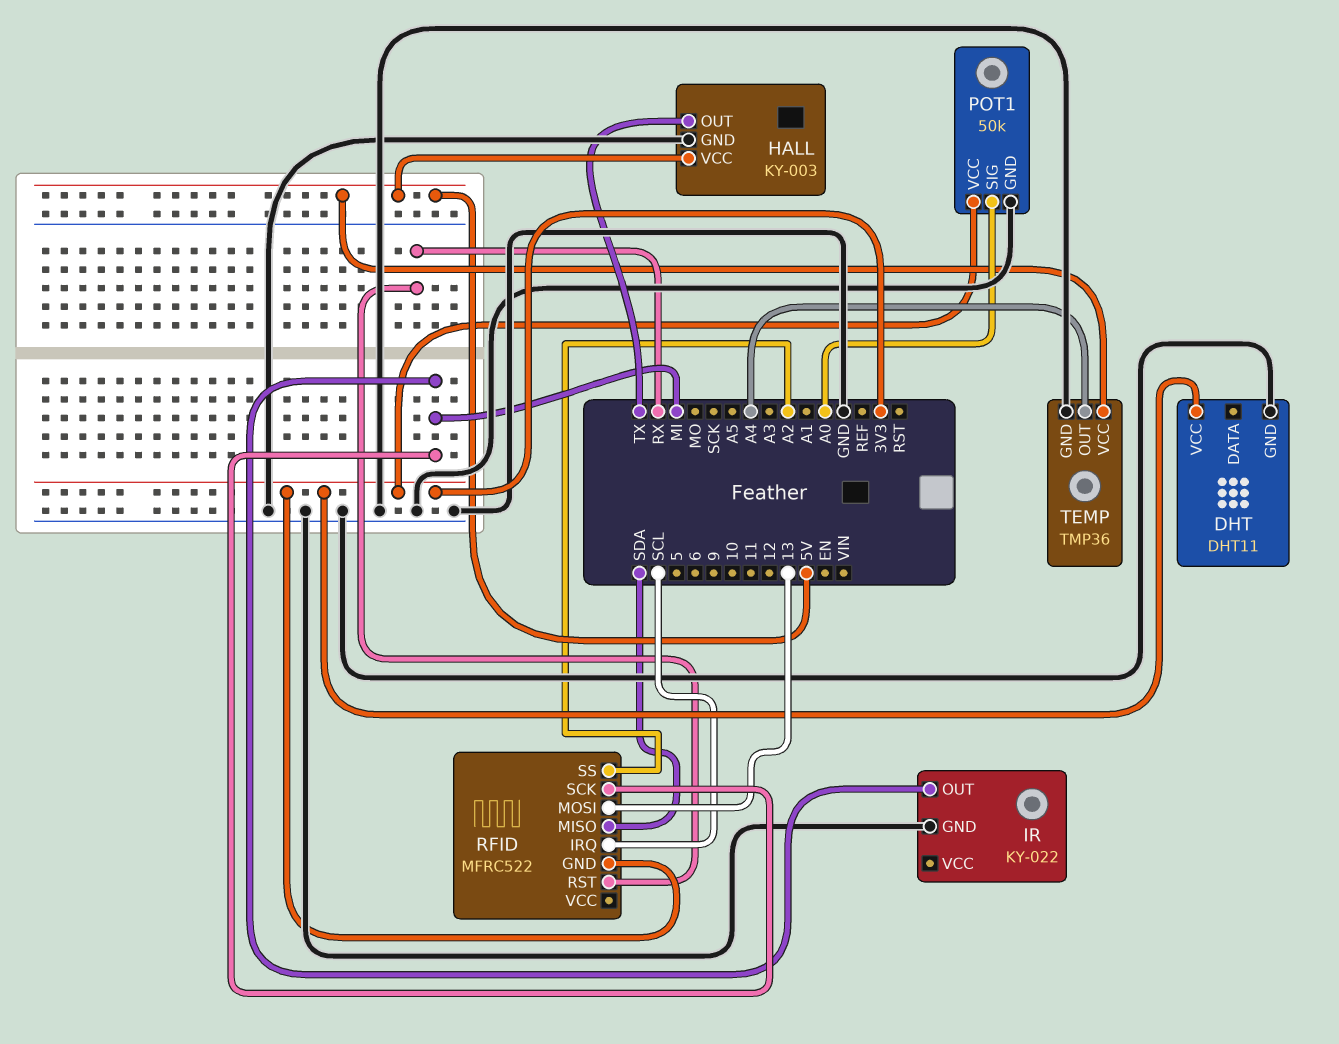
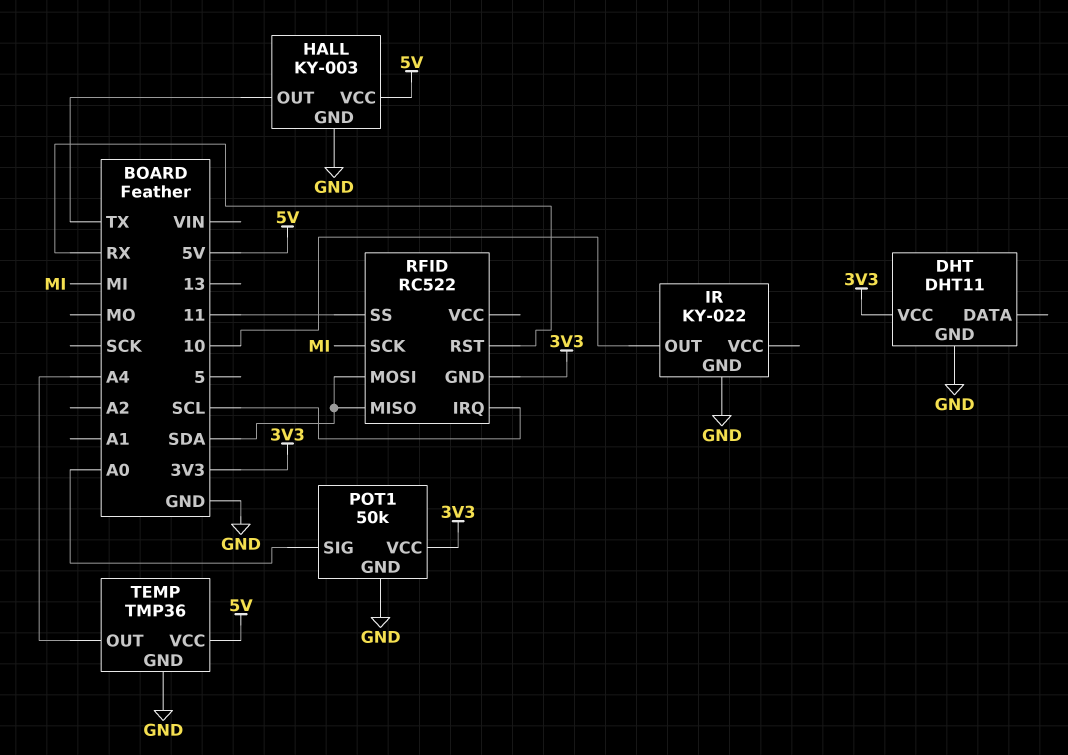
IR pin OUT: MI -> 10
RFID: MFRC522 -> RC522
RFID pin MOSI: 13 -> SDA
RFID pin SS: A2 -> 11

